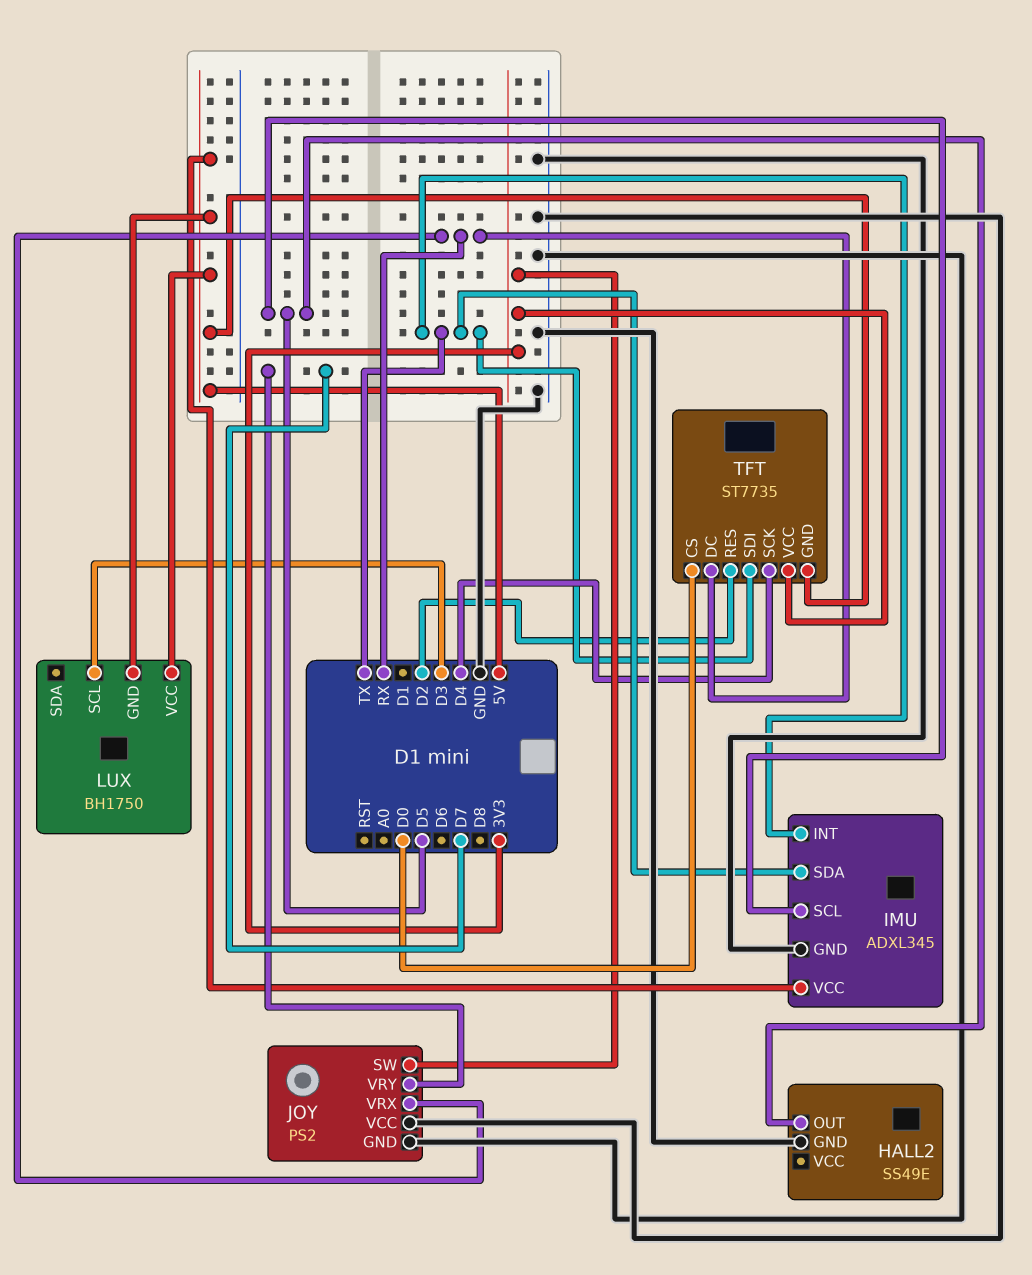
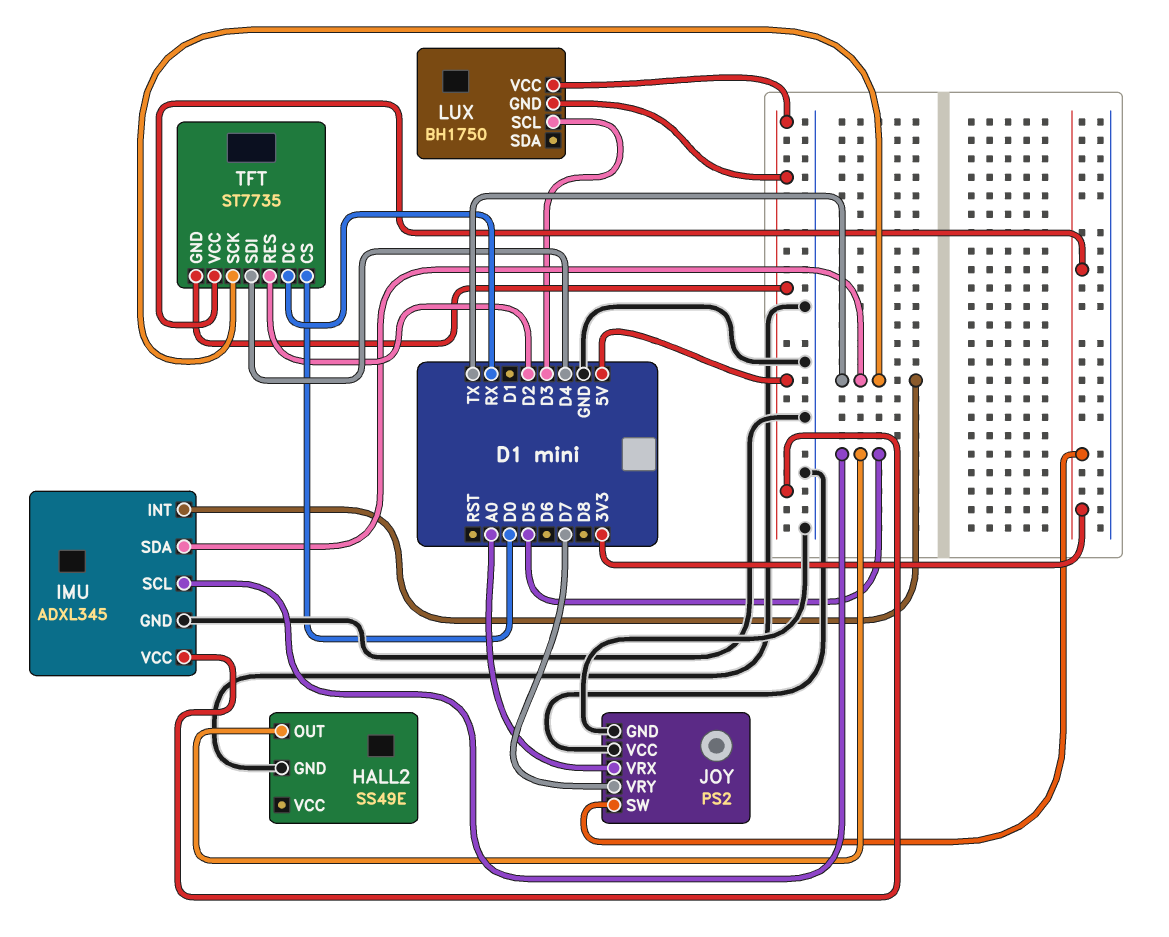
JOY pin VRX: RX -> A0
TFT pin SCK: D4 -> TX
TFT pin SDI: TX -> D4

